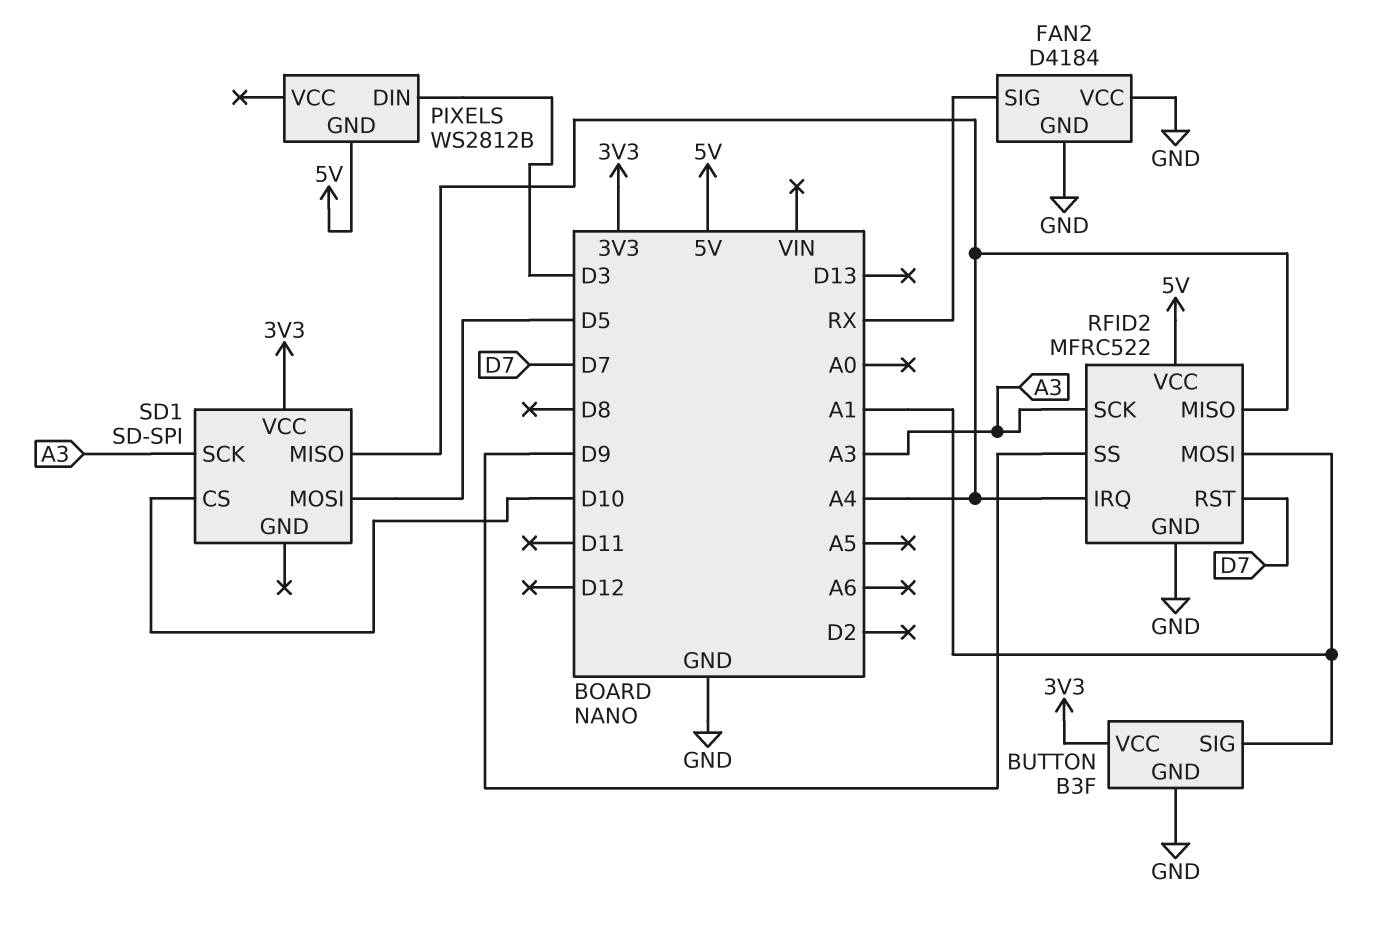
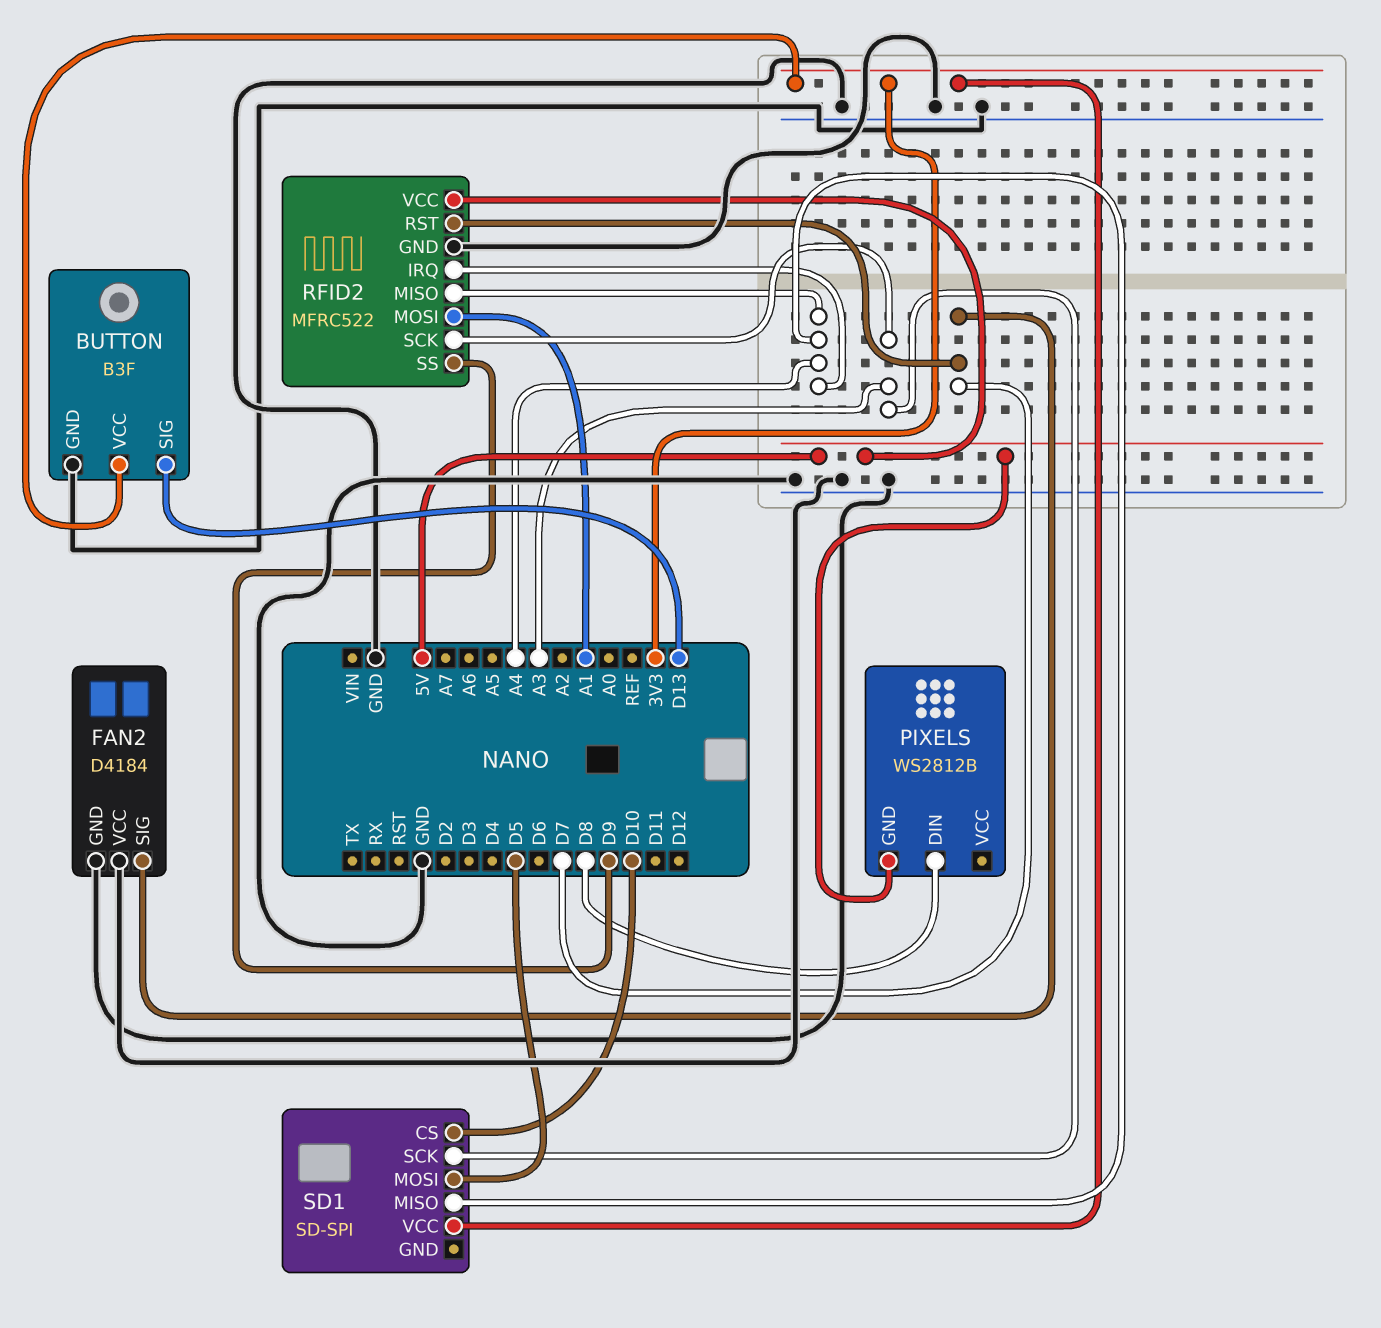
BUTTON pin SIG: A1 -> D13
FAN2 pin SIG: RX -> D7
PIXELS pin DIN: D3 -> D8

